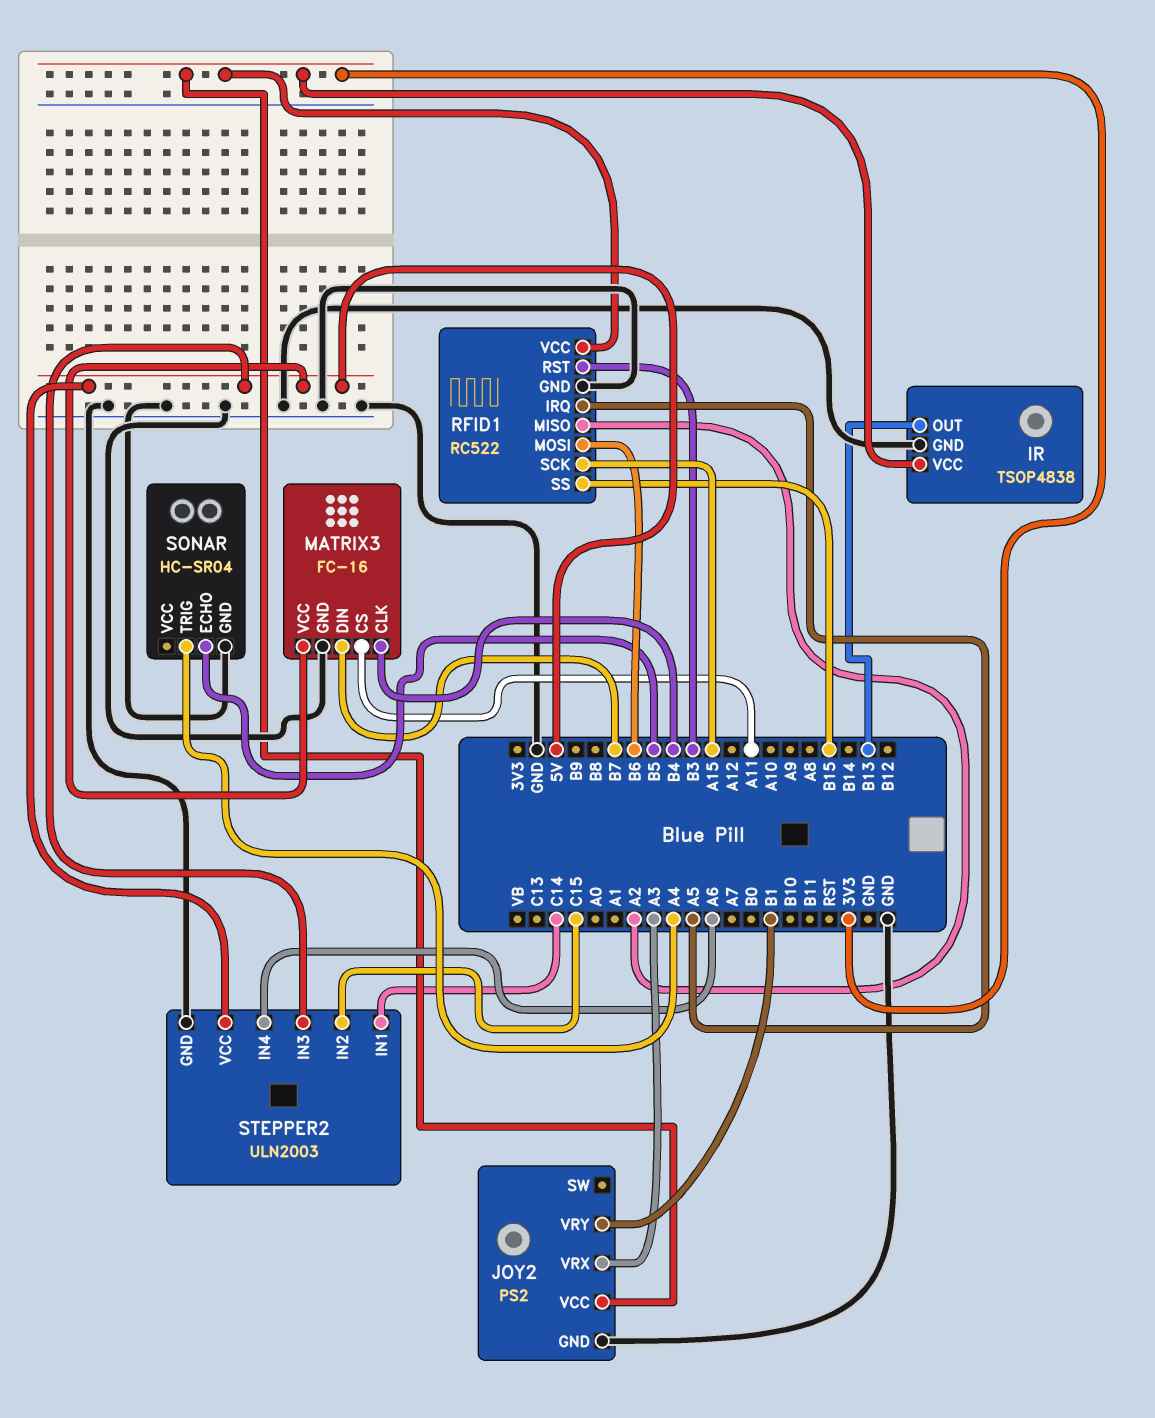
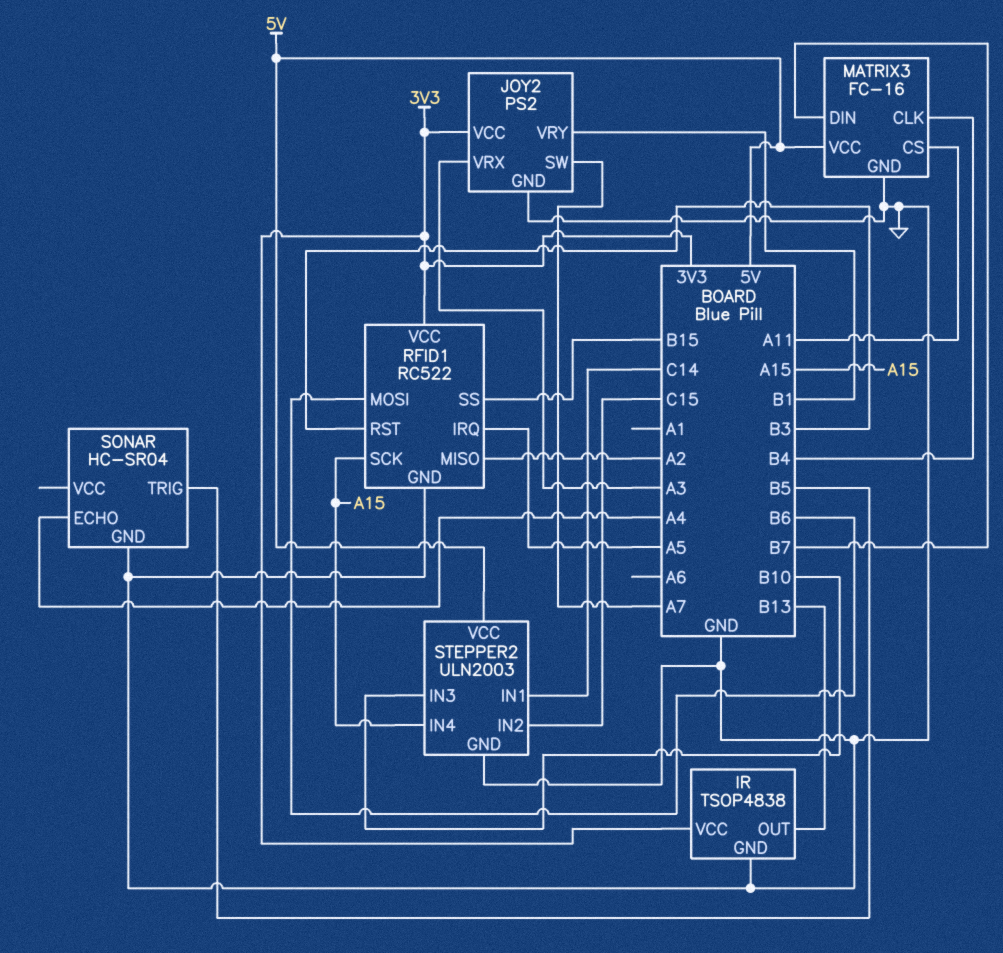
JOY2 pin SW: none -> A7
SONAR pin ECHO: B5 -> A4
SONAR pin TRIG: A4 -> B5
STEPPER2 pin IN3: 5V -> B10
STEPPER2 pin IN4: A6 -> A15

